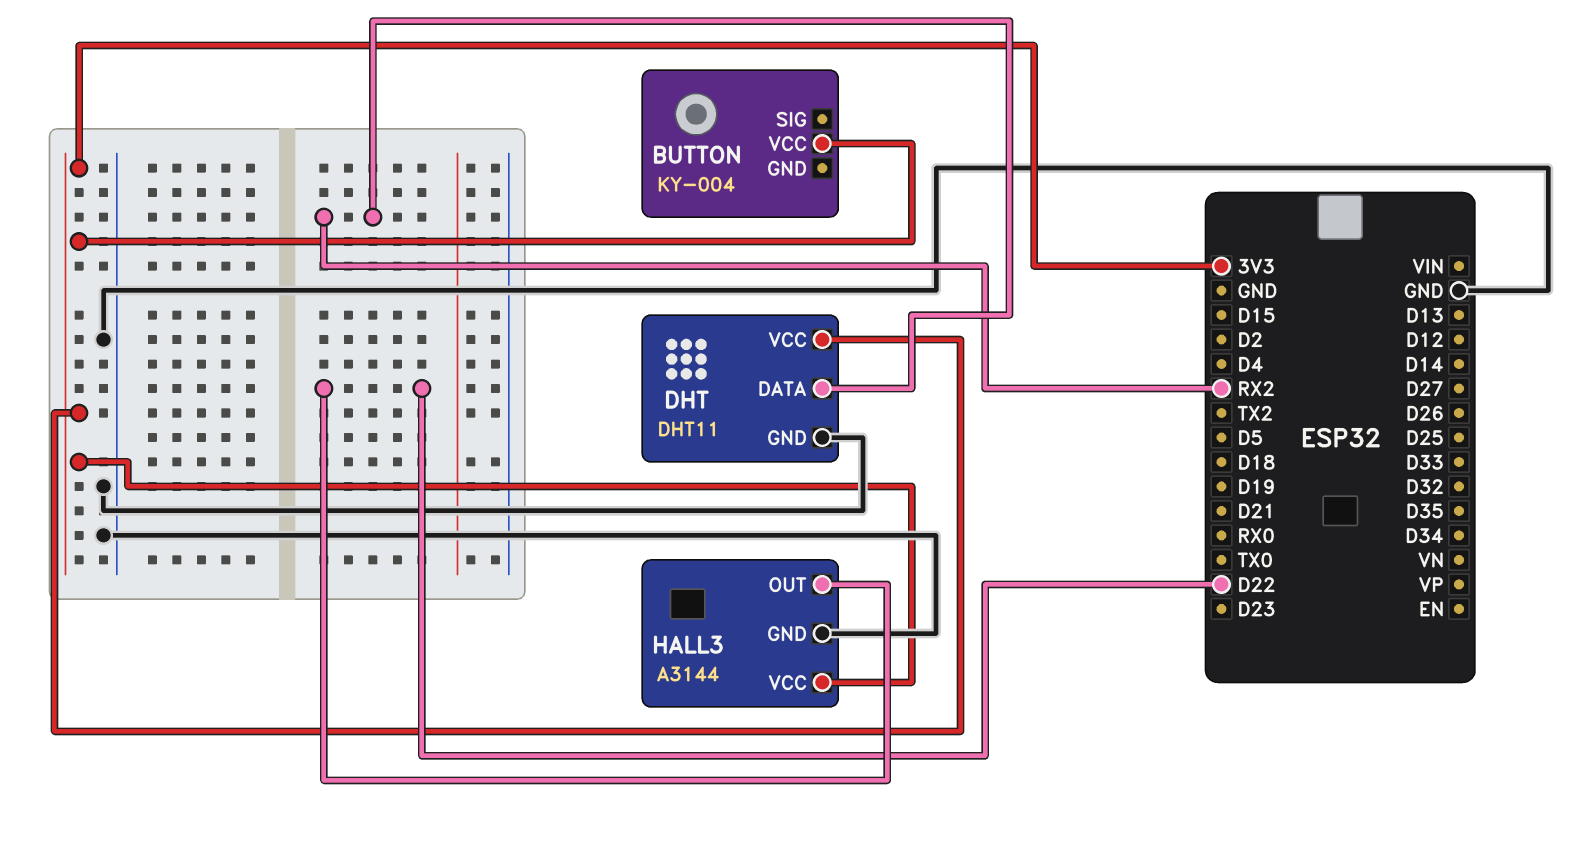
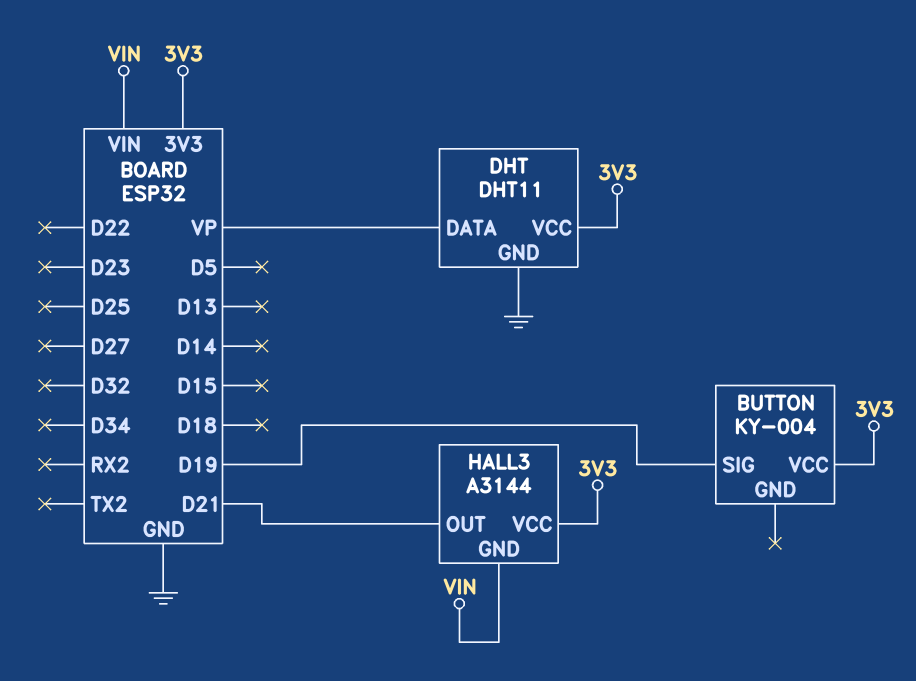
BUTTON pin SIG: none -> D19
DHT pin DATA: RX2 -> VP
HALL3 pin GND: GND -> VIN
HALL3 pin OUT: D22 -> D21

